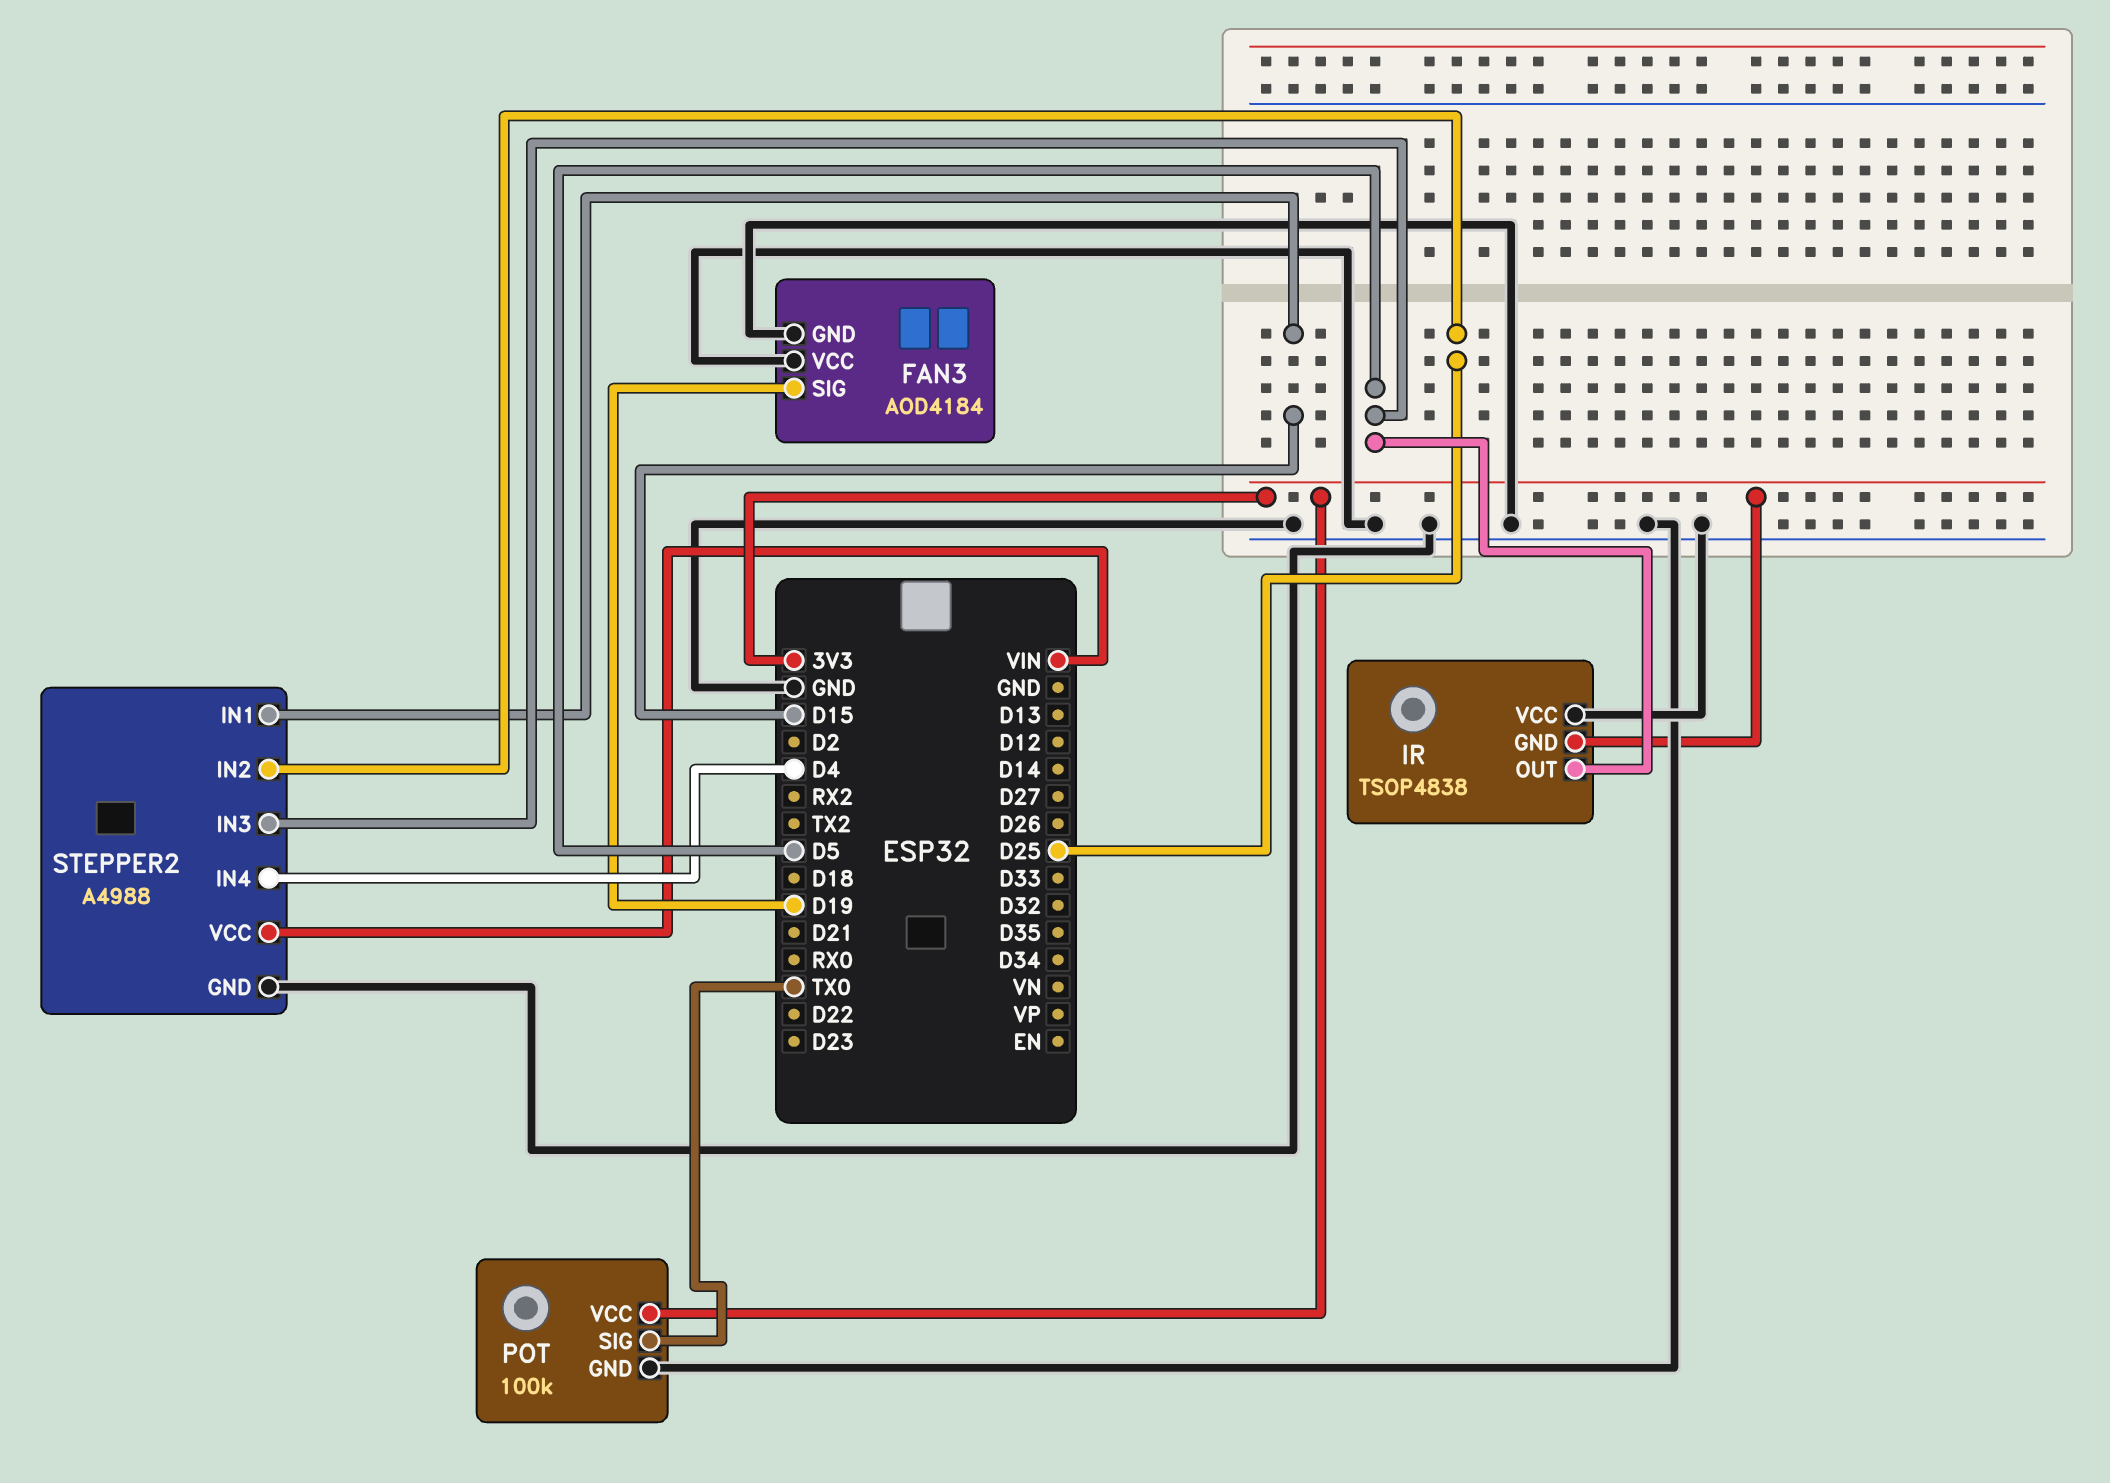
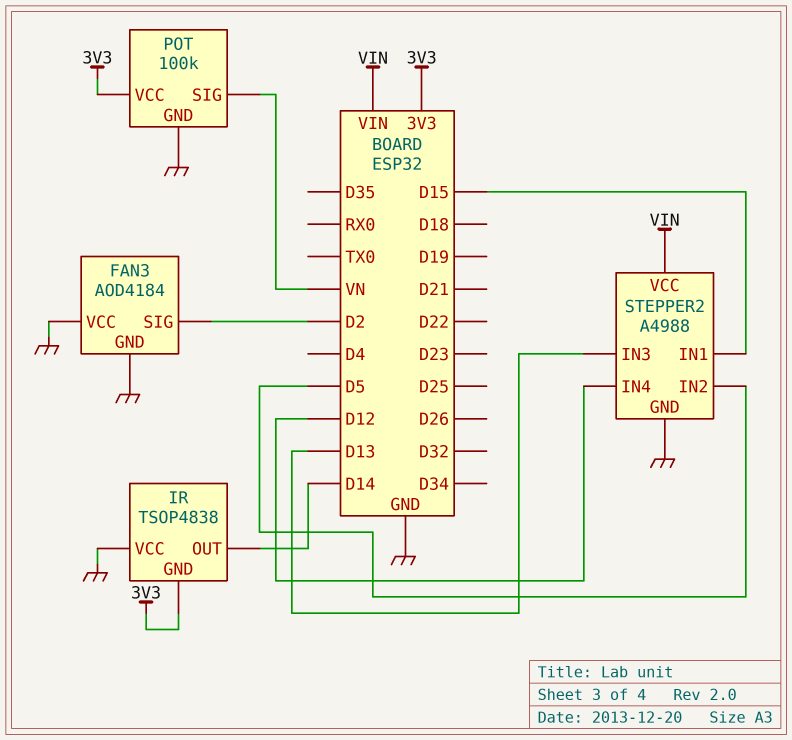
FAN3 pin SIG: D19 -> D2
IR pin OUT: D5 -> D14
POT pin SIG: TX0 -> VN
STEPPER2 pin IN2: D25 -> D5
STEPPER2 pin IN3: D5 -> D13
STEPPER2 pin IN4: D4 -> D12

